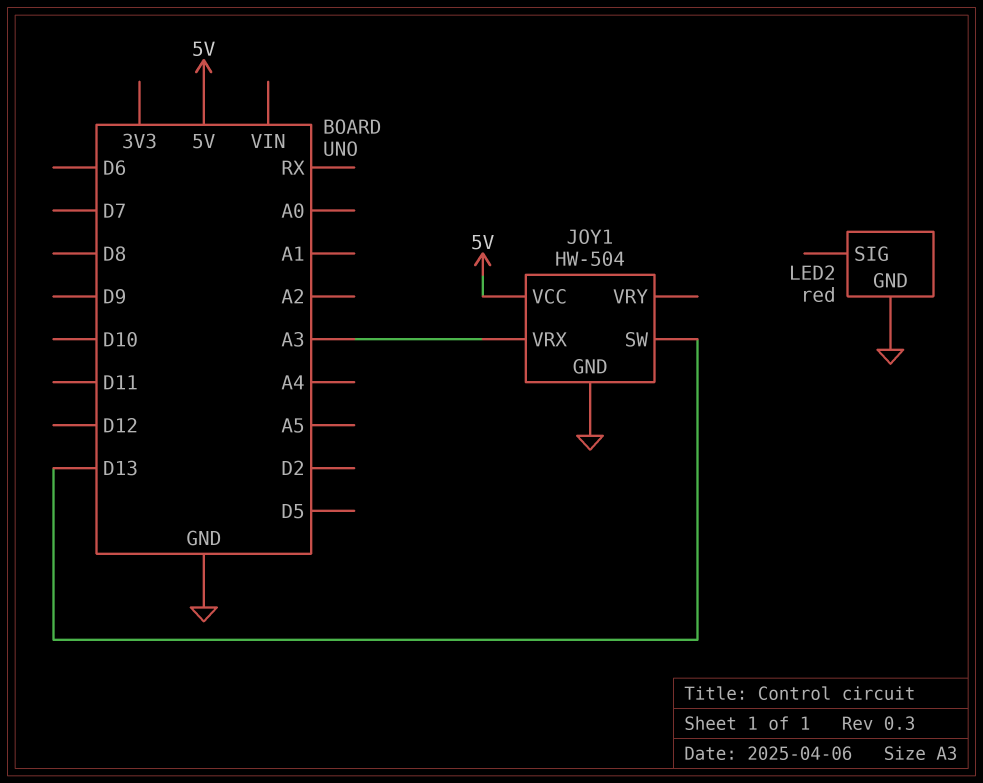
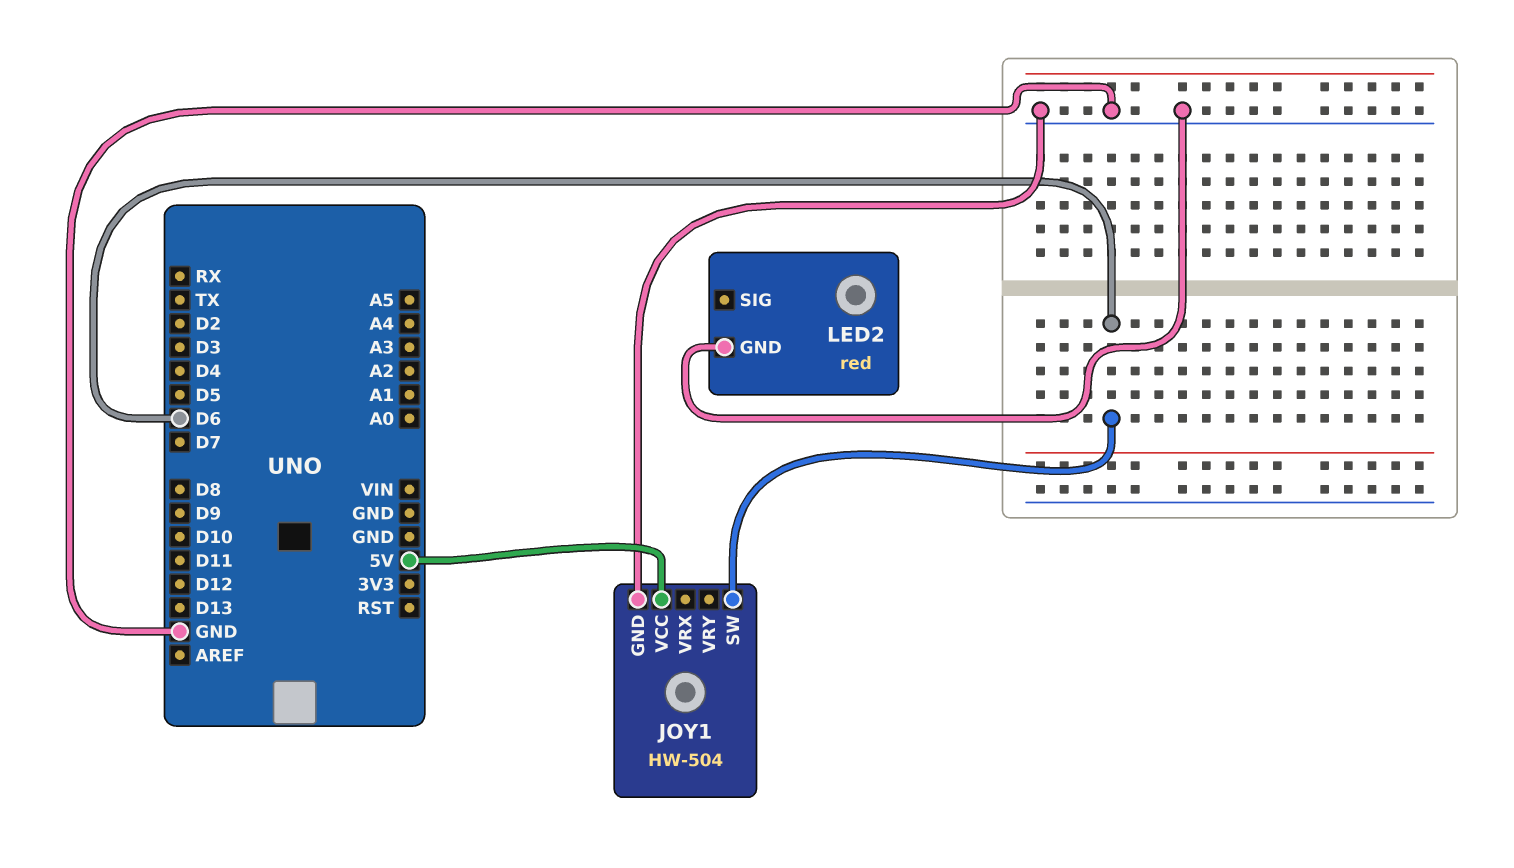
JOY1 pin SW: D13 -> D6
JOY1 pin VRX: A3 -> none

